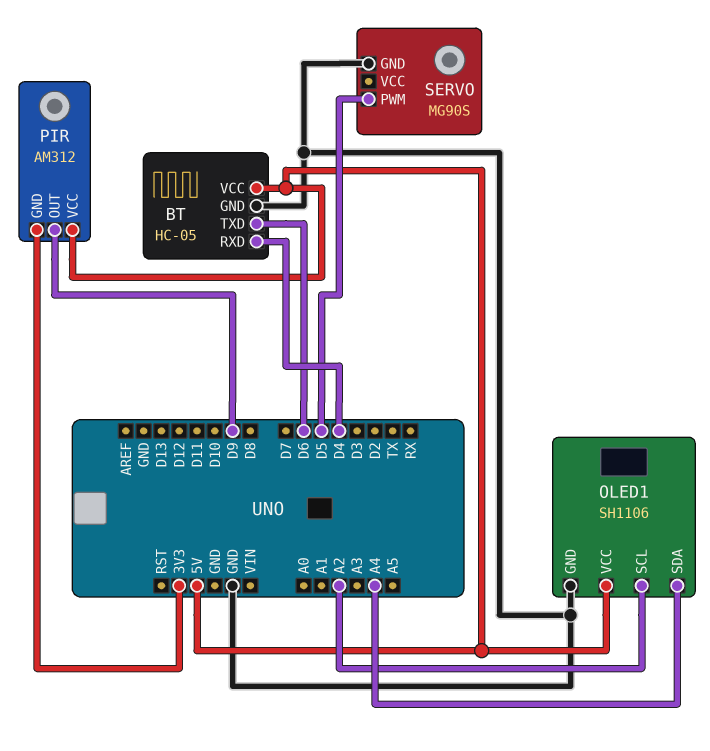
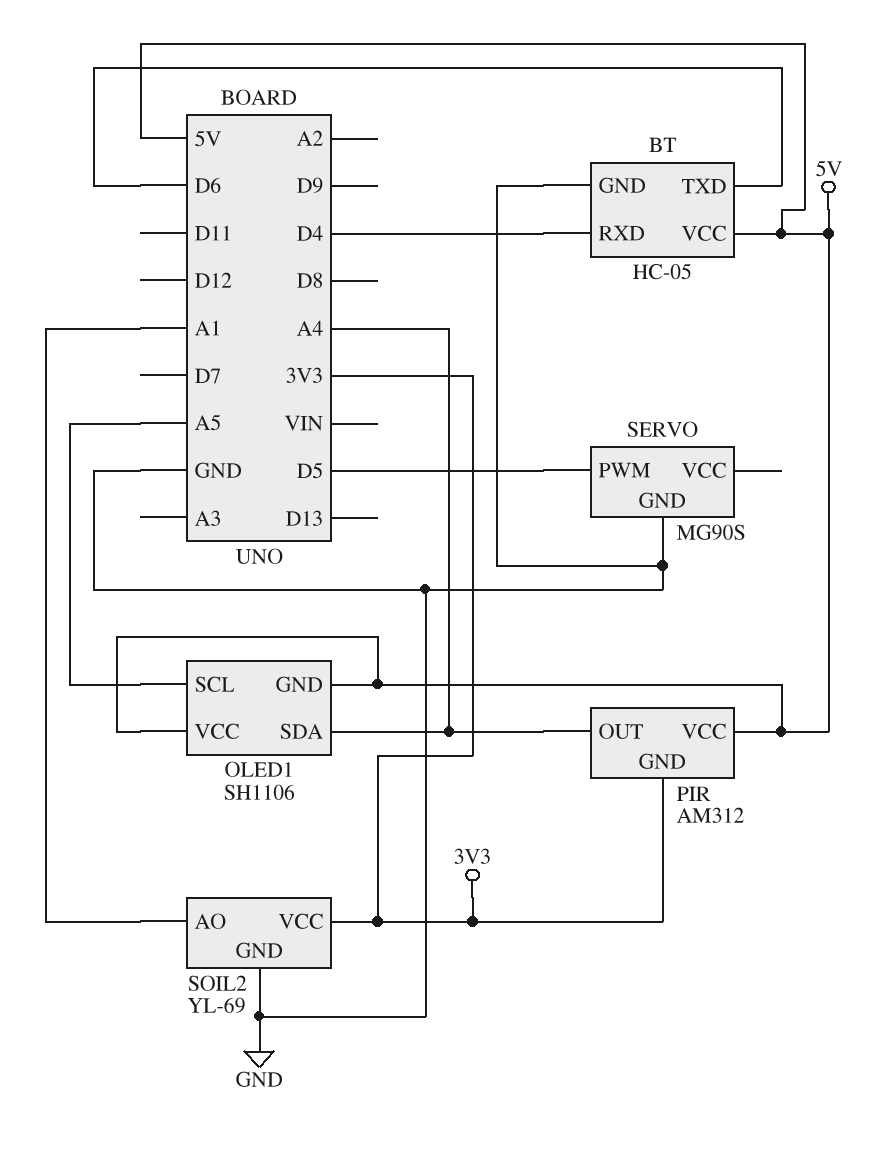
OLED1 pin GND: GND -> 5V
OLED1 pin SCL: A2 -> A5
PIR pin OUT: D9 -> A4
SOIL2: none -> YL-69
SOIL2 pin AO: none -> A1
SOIL2 pin GND: none -> GND
SOIL2 pin VCC: none -> 3V3

